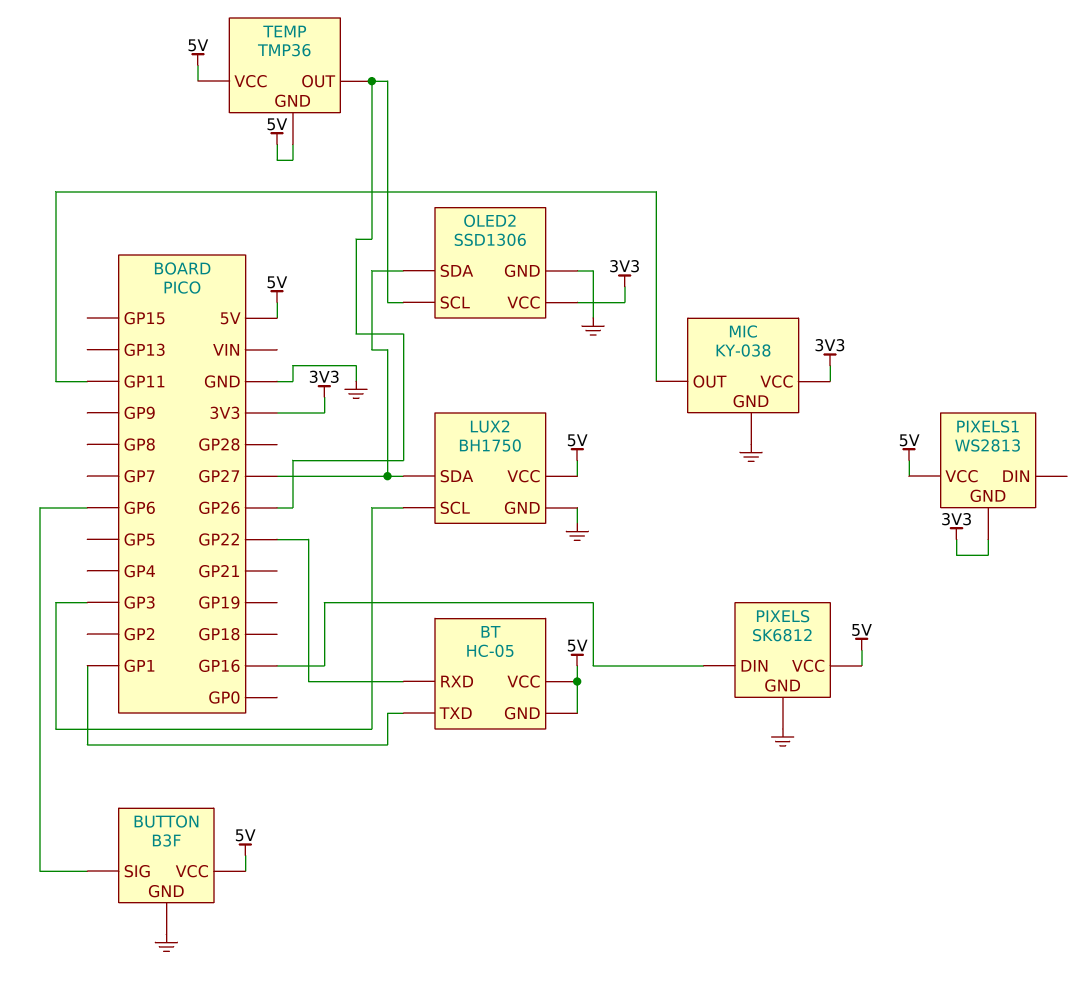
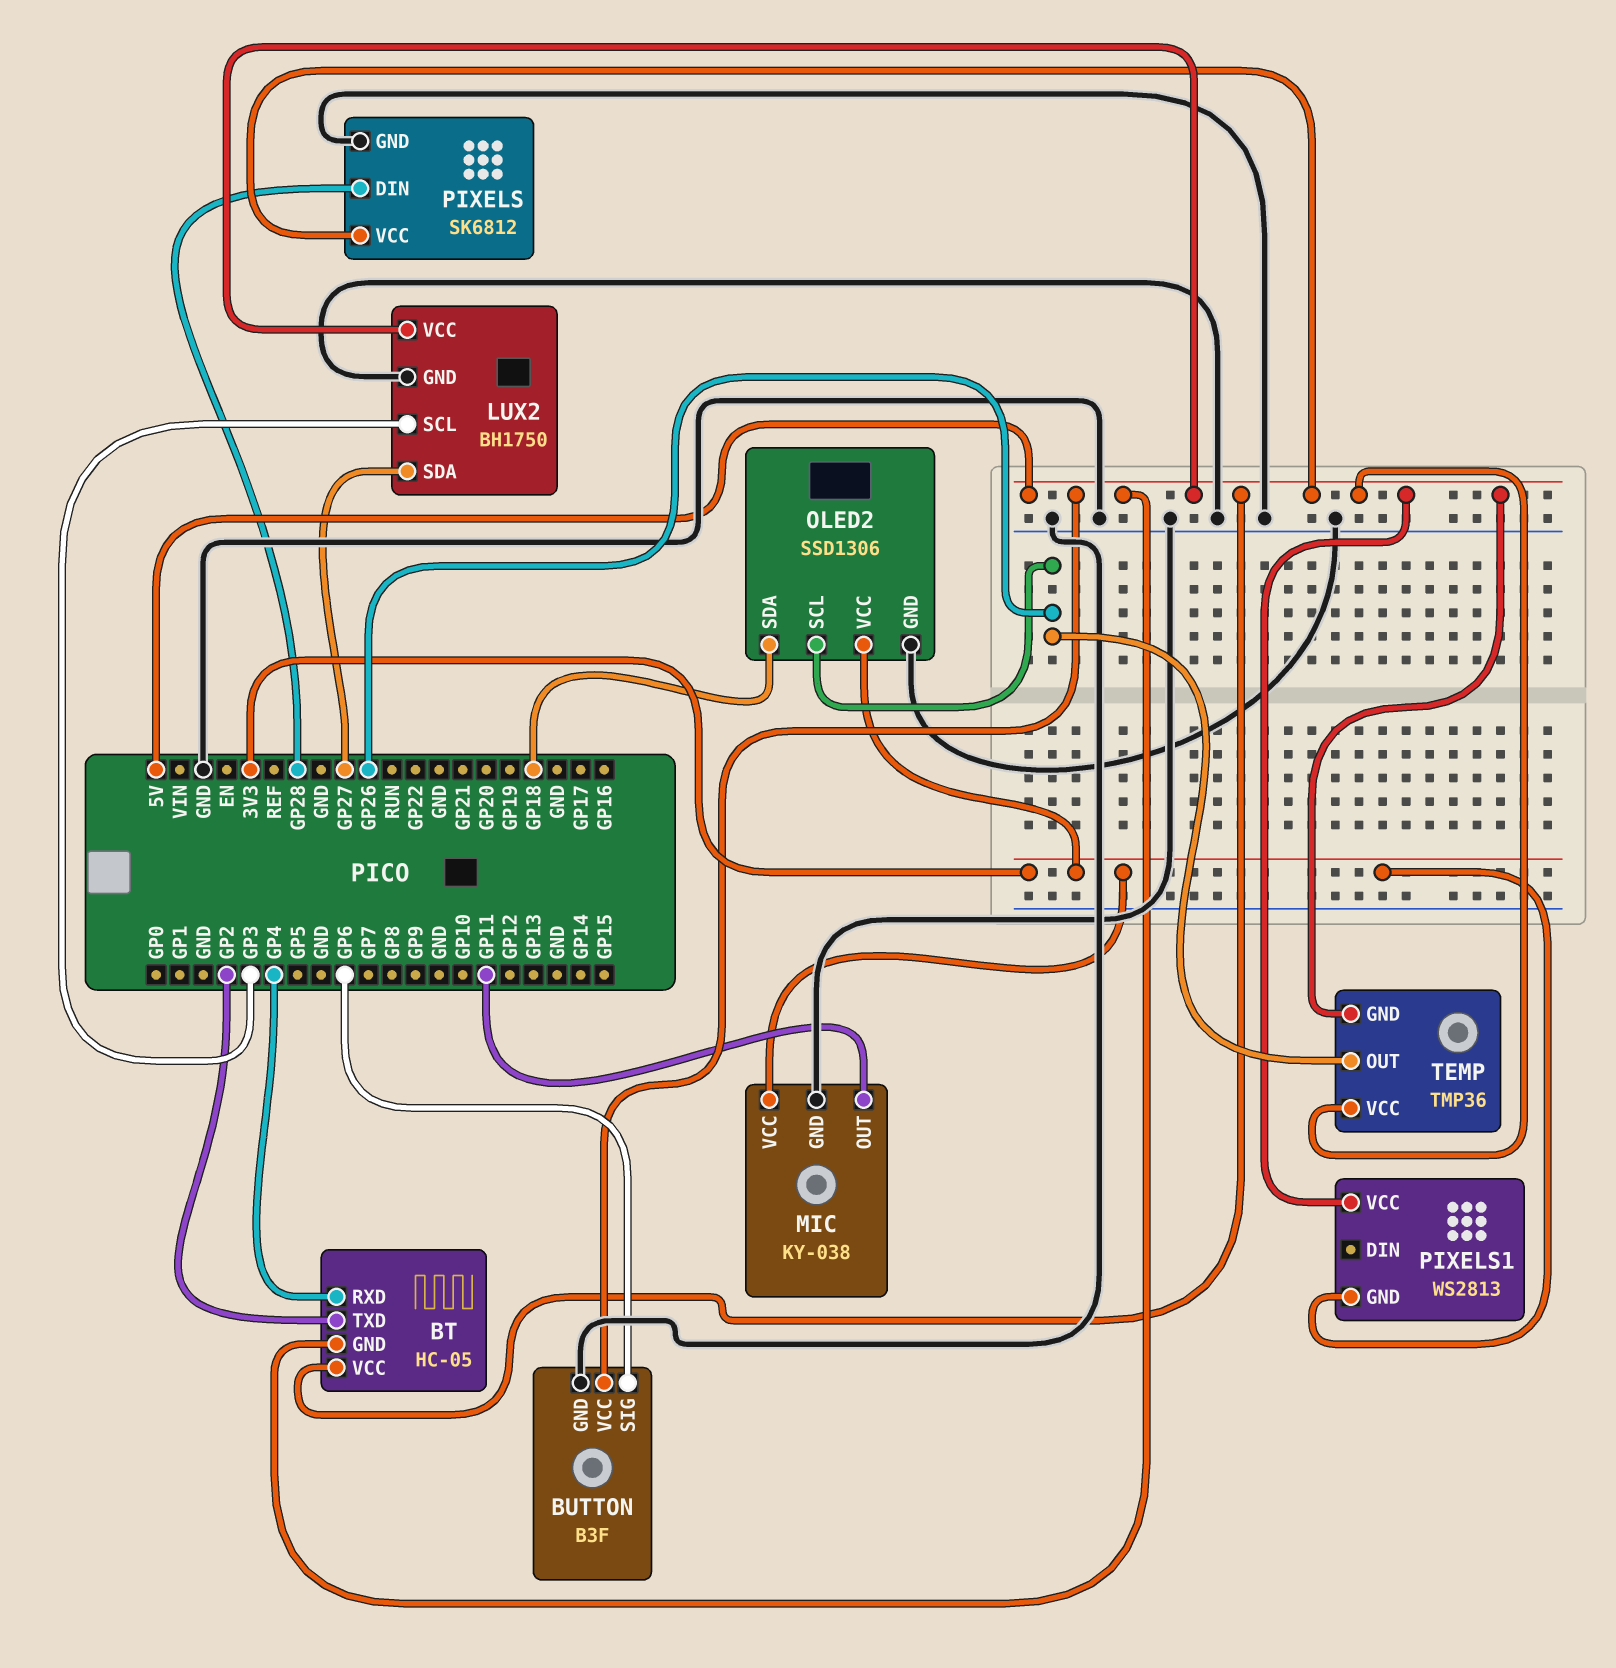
BT pin RXD: GP22 -> GP4
BT pin TXD: GP1 -> GP2
OLED2 pin SDA: GP27 -> GP18
PIXELS pin DIN: GP16 -> GP28

